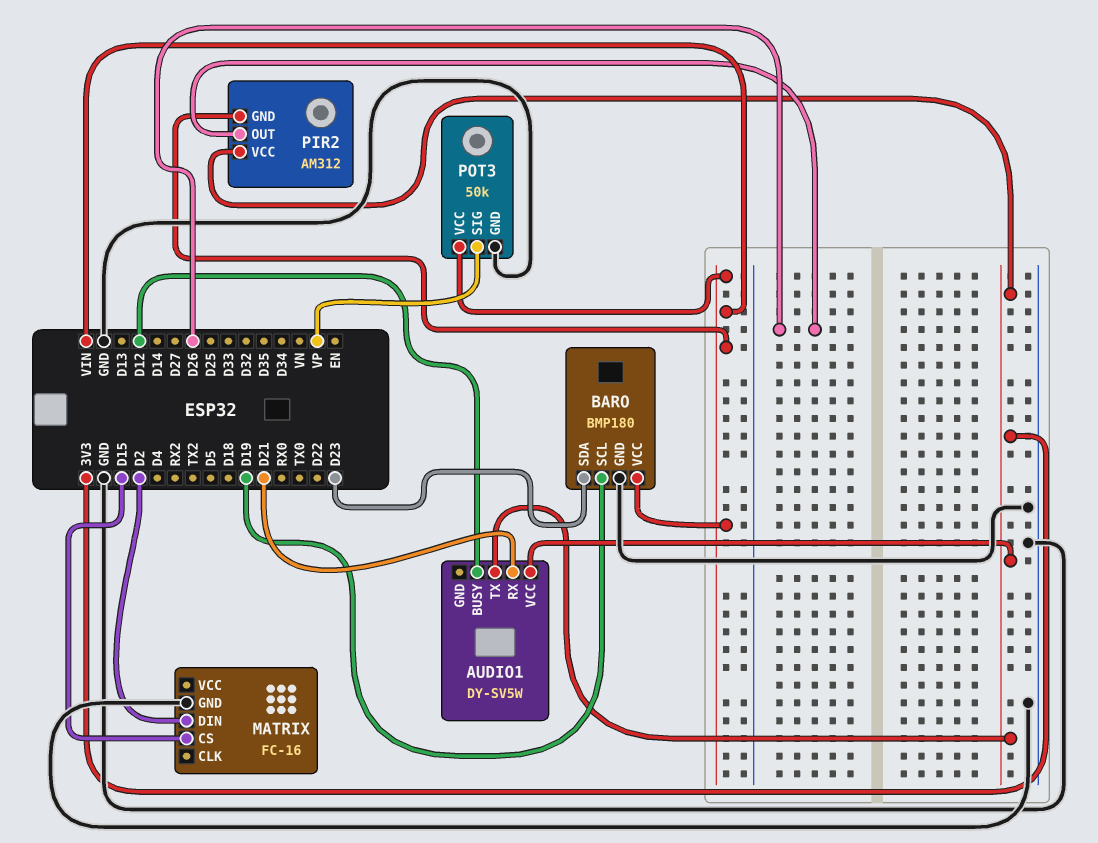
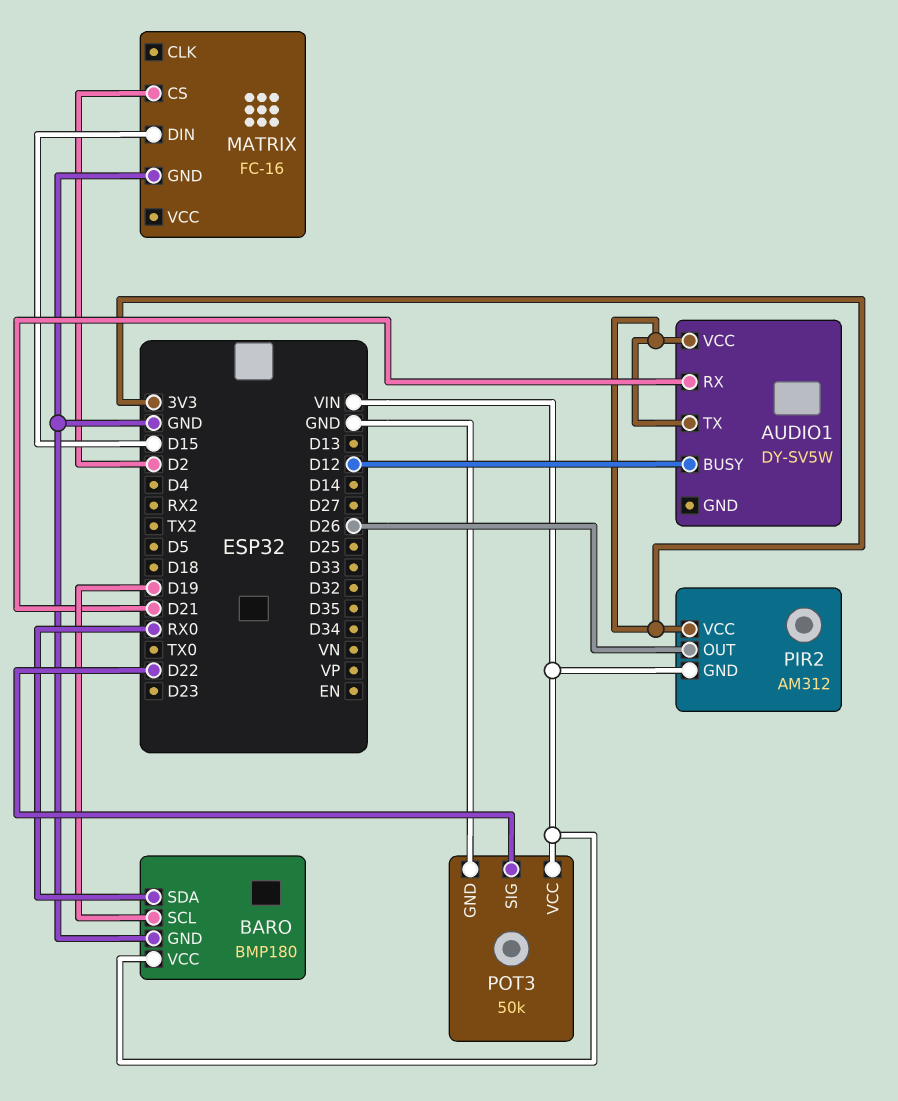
BARO pin SDA: D23 -> RX0
MATRIX pin CS: D15 -> D2
MATRIX pin DIN: D2 -> D15
POT3 pin SIG: VP -> D22

